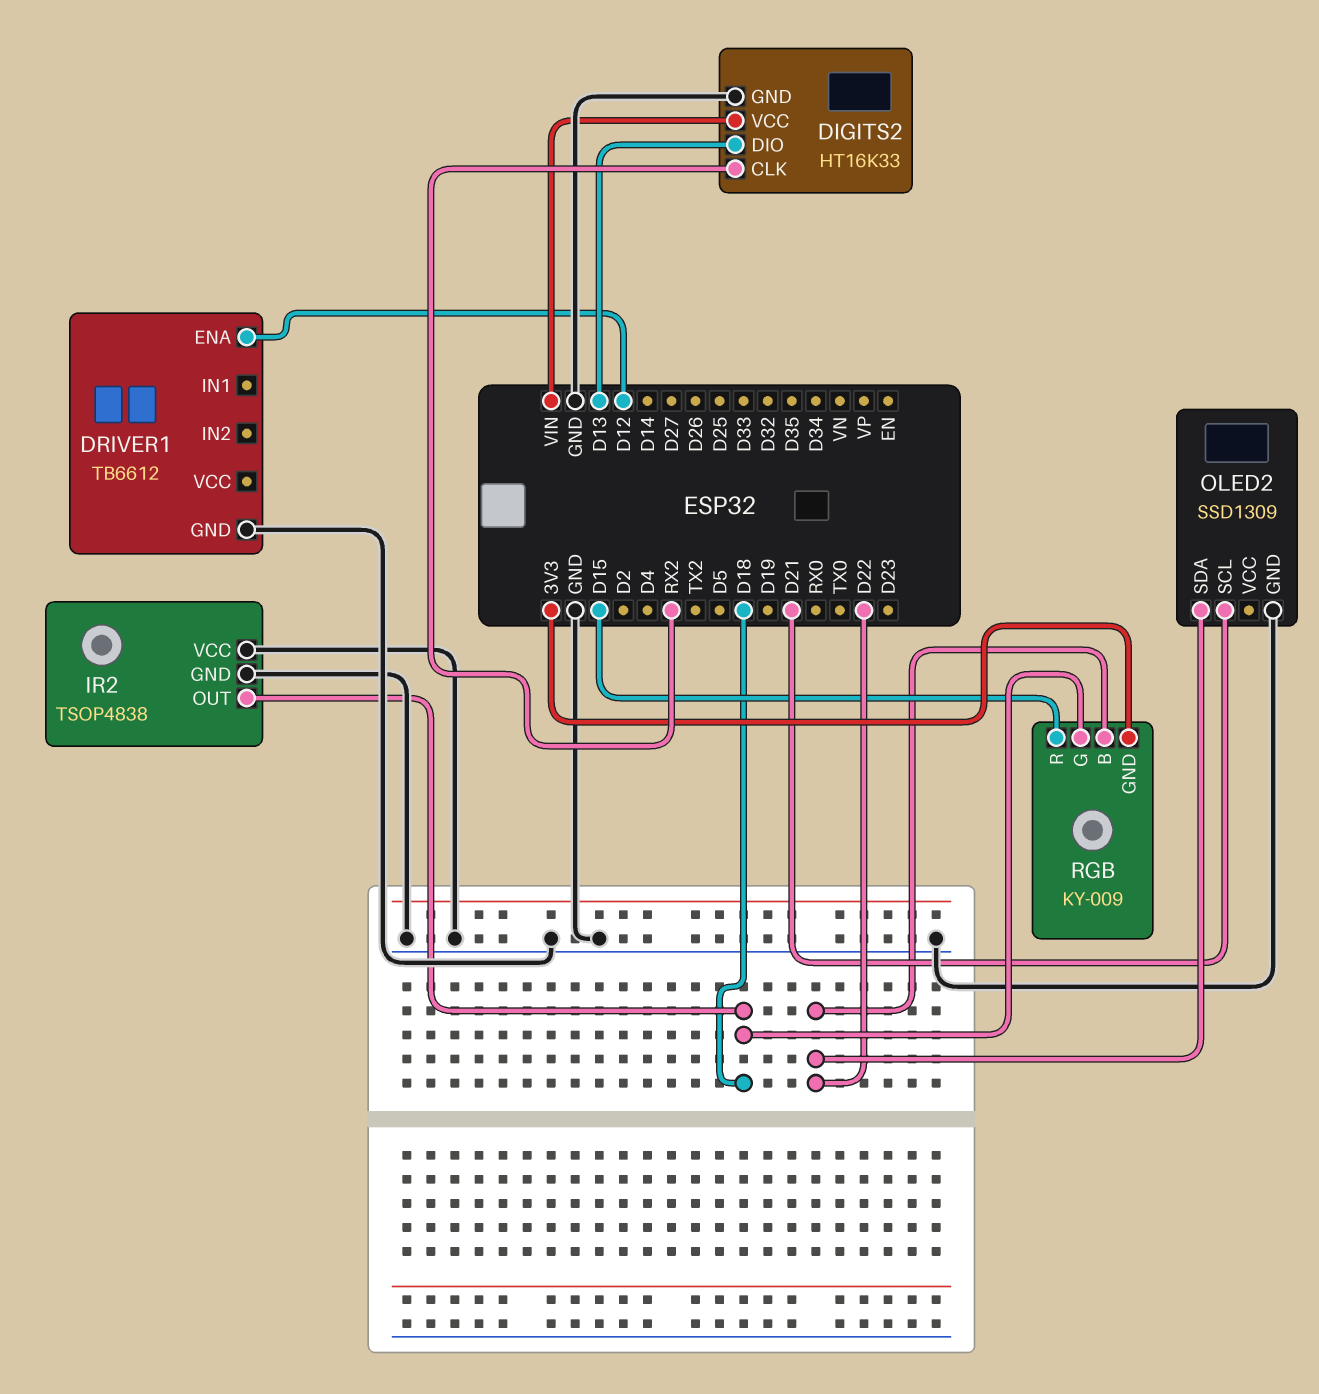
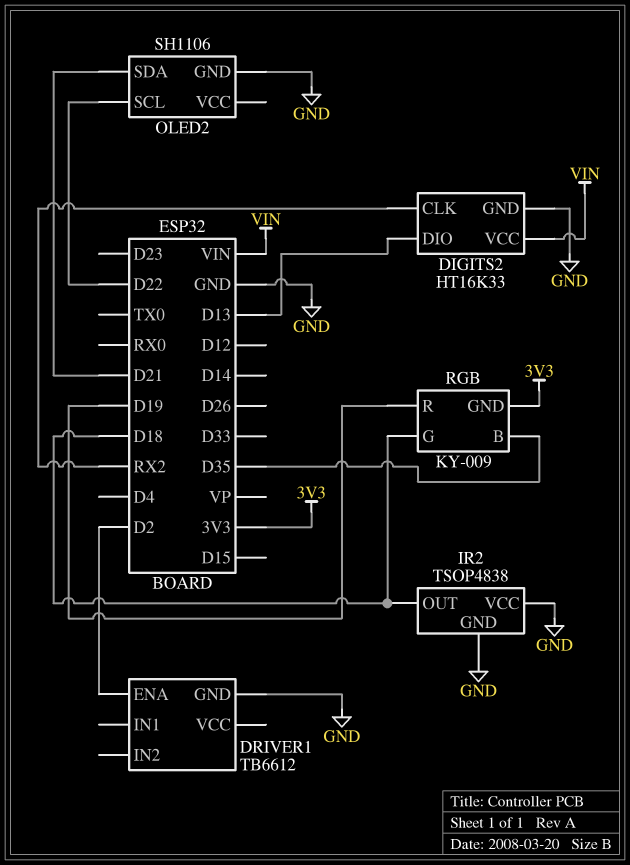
DRIVER1 pin ENA: D12 -> D2
OLED2: SSD1309 -> SH1106
OLED2 pin SCL: D21 -> D22
OLED2 pin SDA: D22 -> D21
RGB pin B: D22 -> D35
RGB pin R: D15 -> D19

